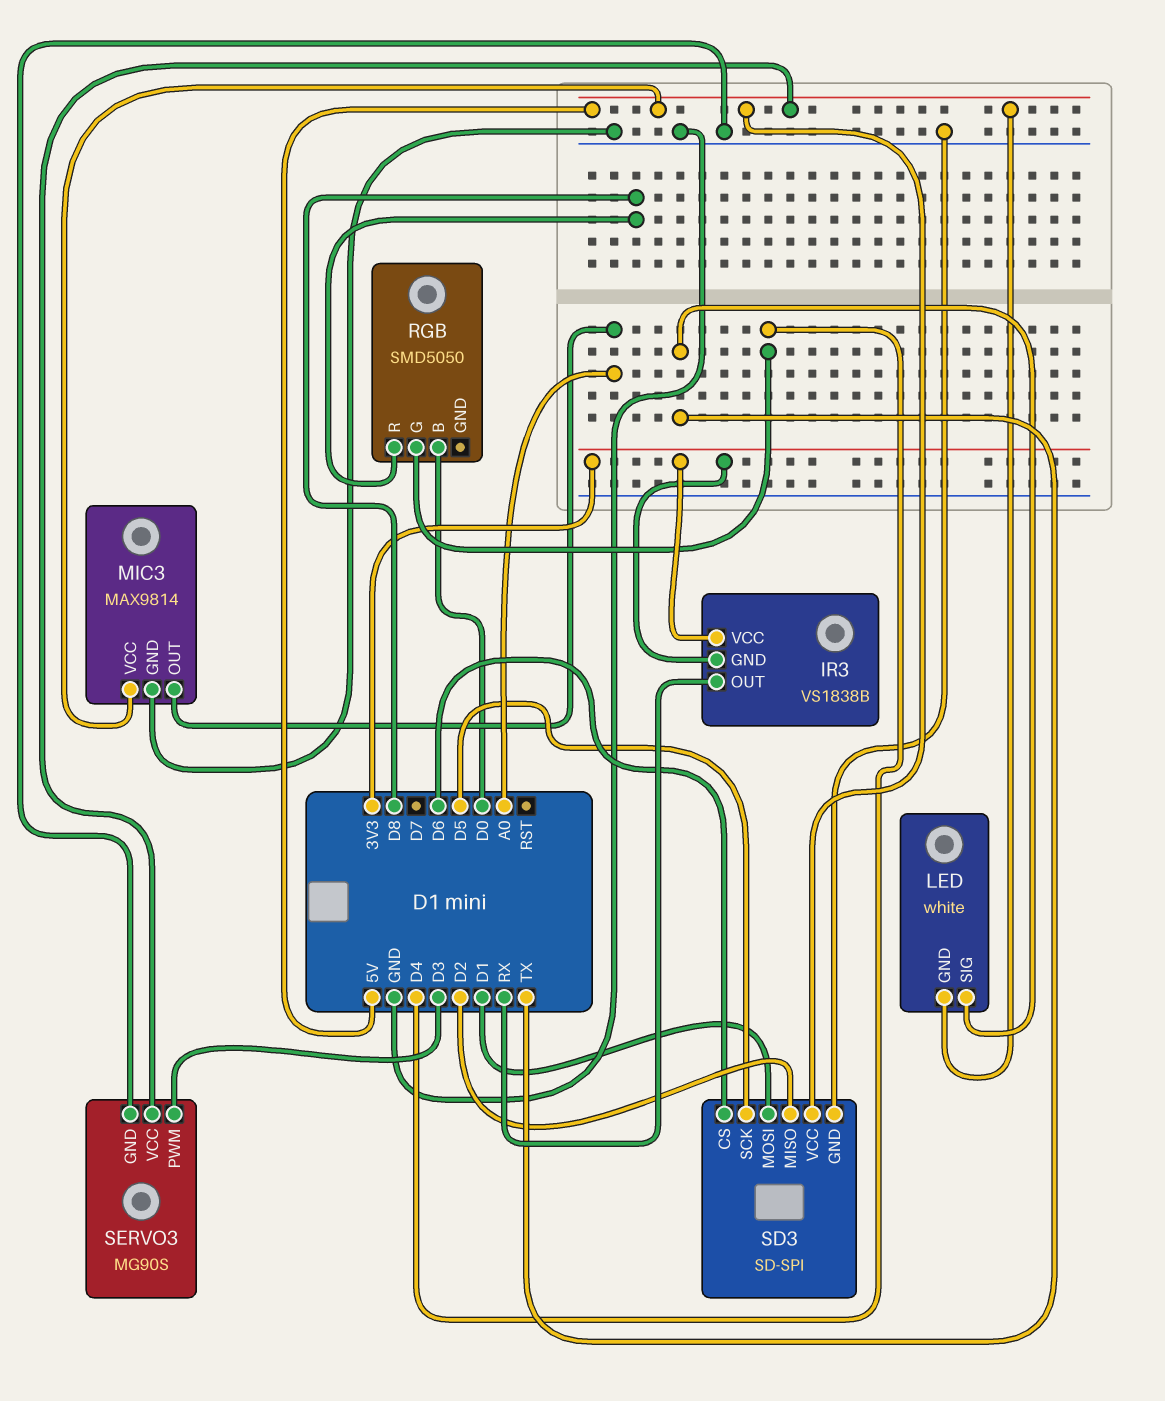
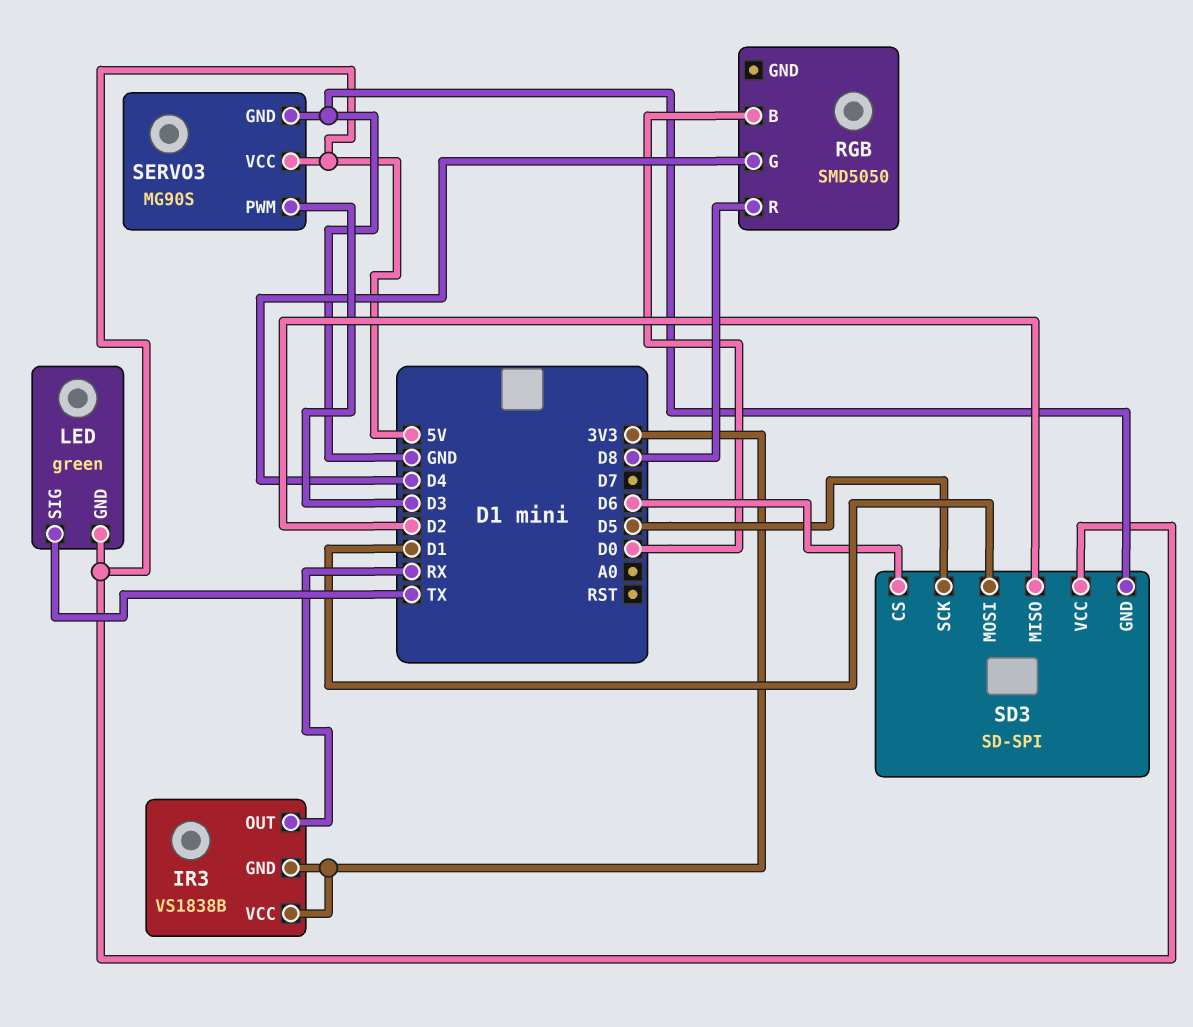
LED: white -> green
MIC3: MAX9814 -> none
MIC3 pin GND: GND -> none
MIC3 pin OUT: A0 -> none
MIC3 pin VCC: 5V -> none

